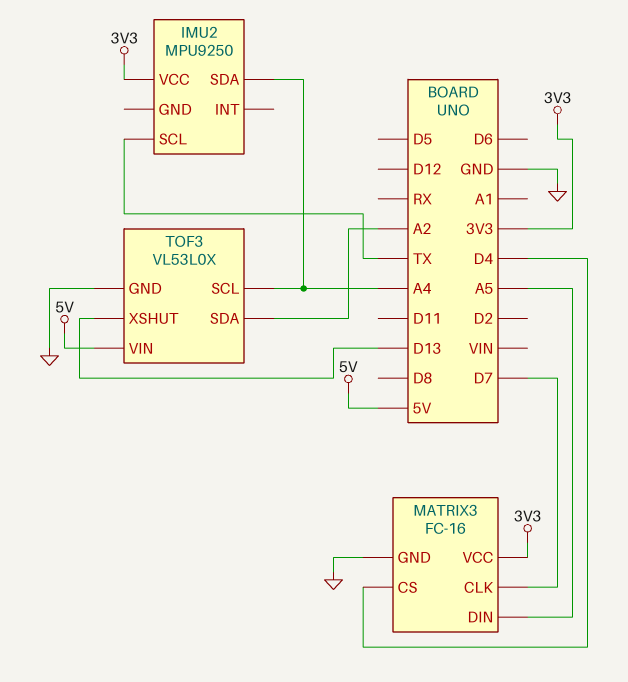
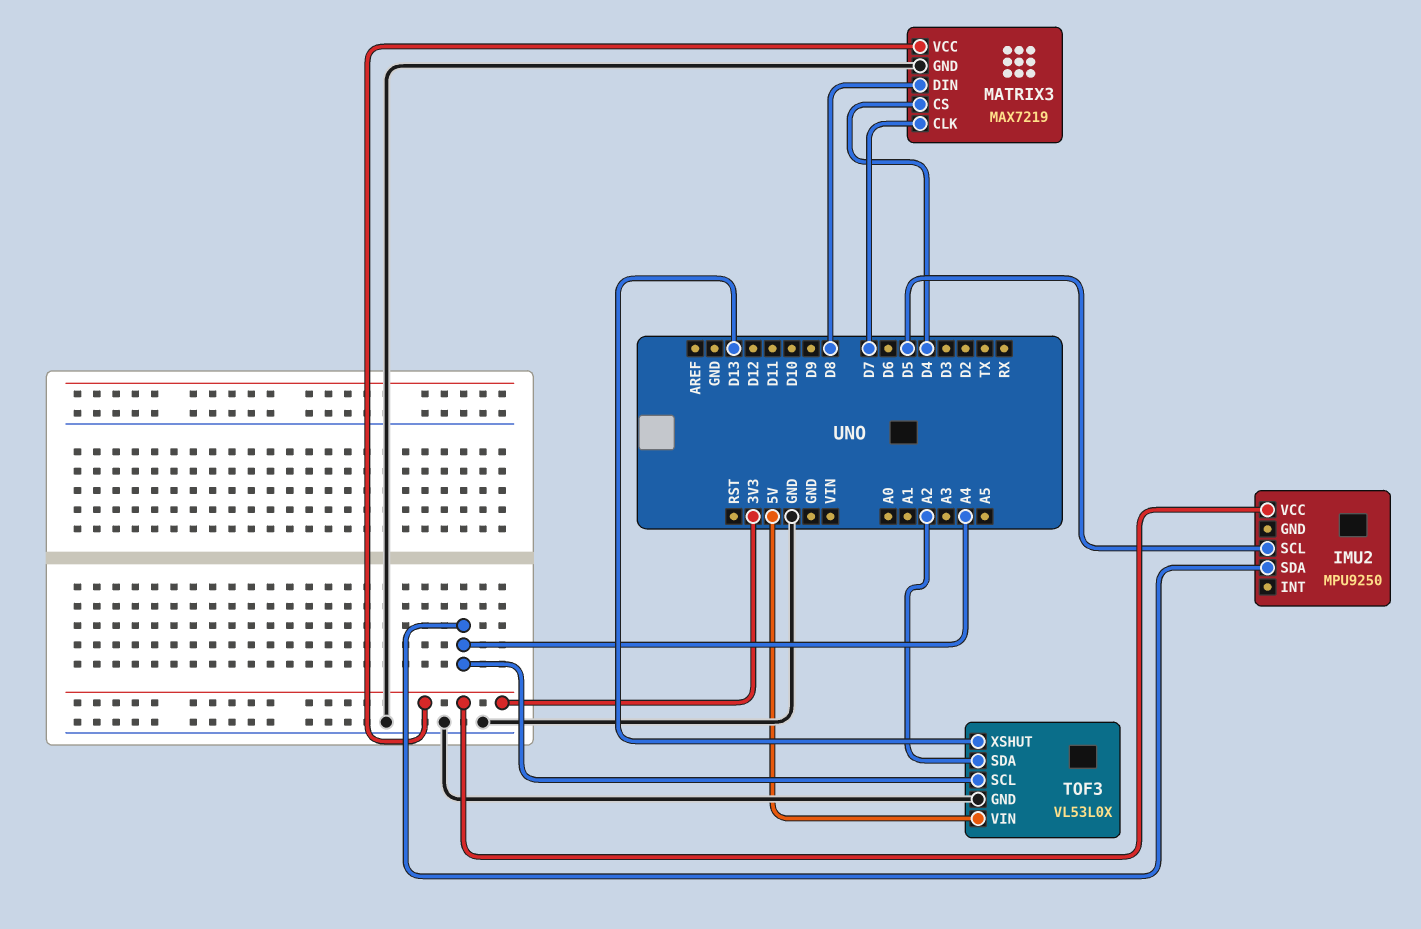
IMU2 pin SCL: TX -> D5
MATRIX3: FC-16 -> MAX7219
MATRIX3 pin DIN: A5 -> D8

